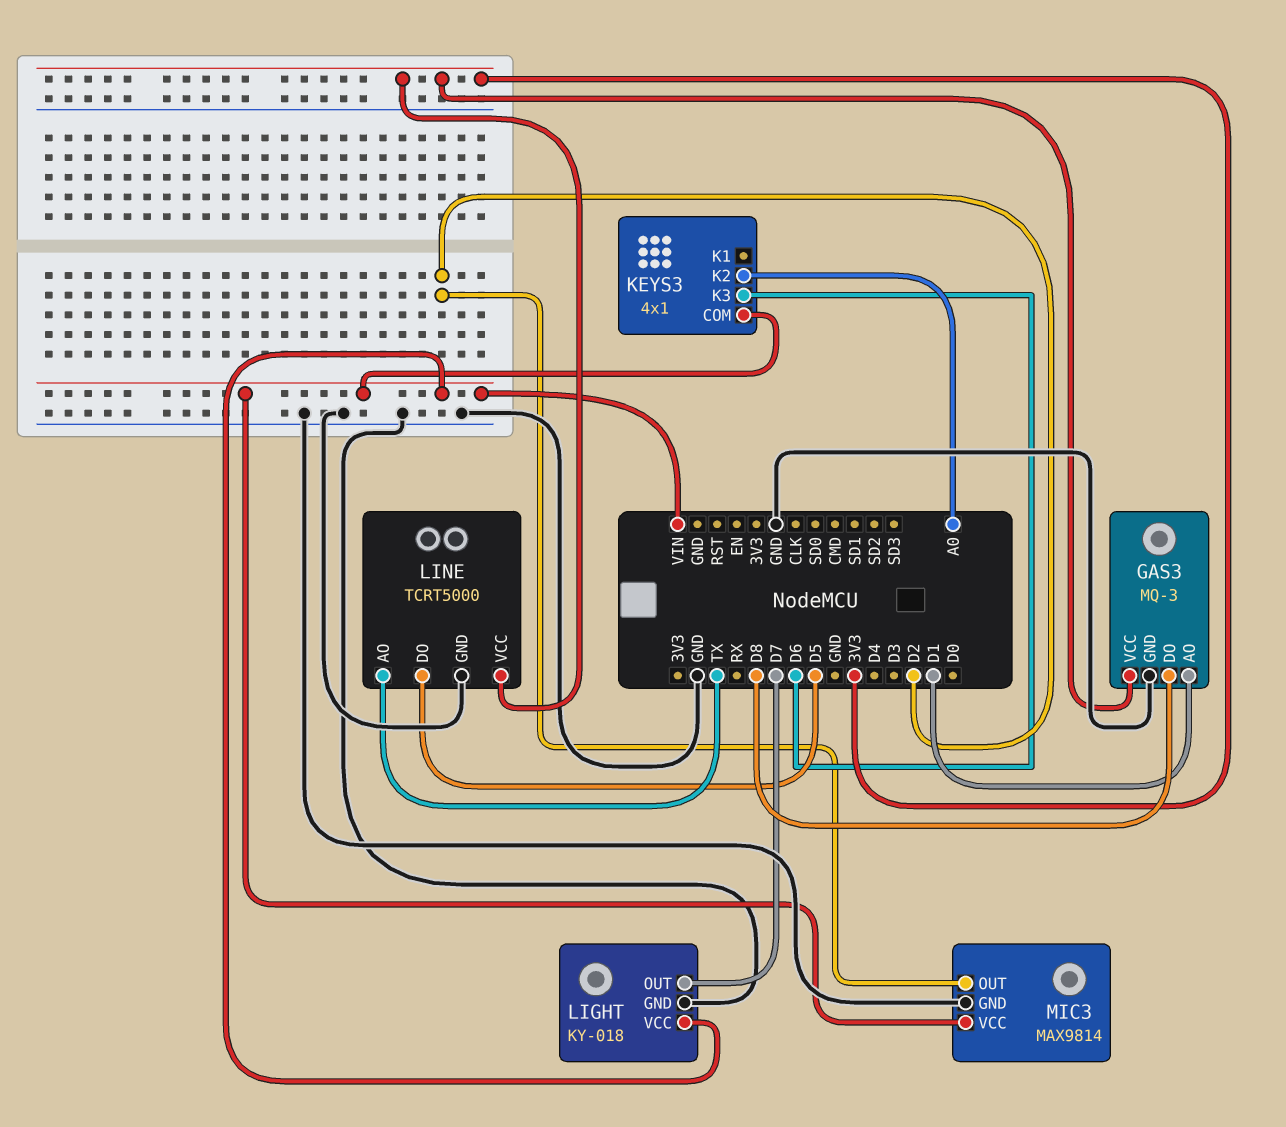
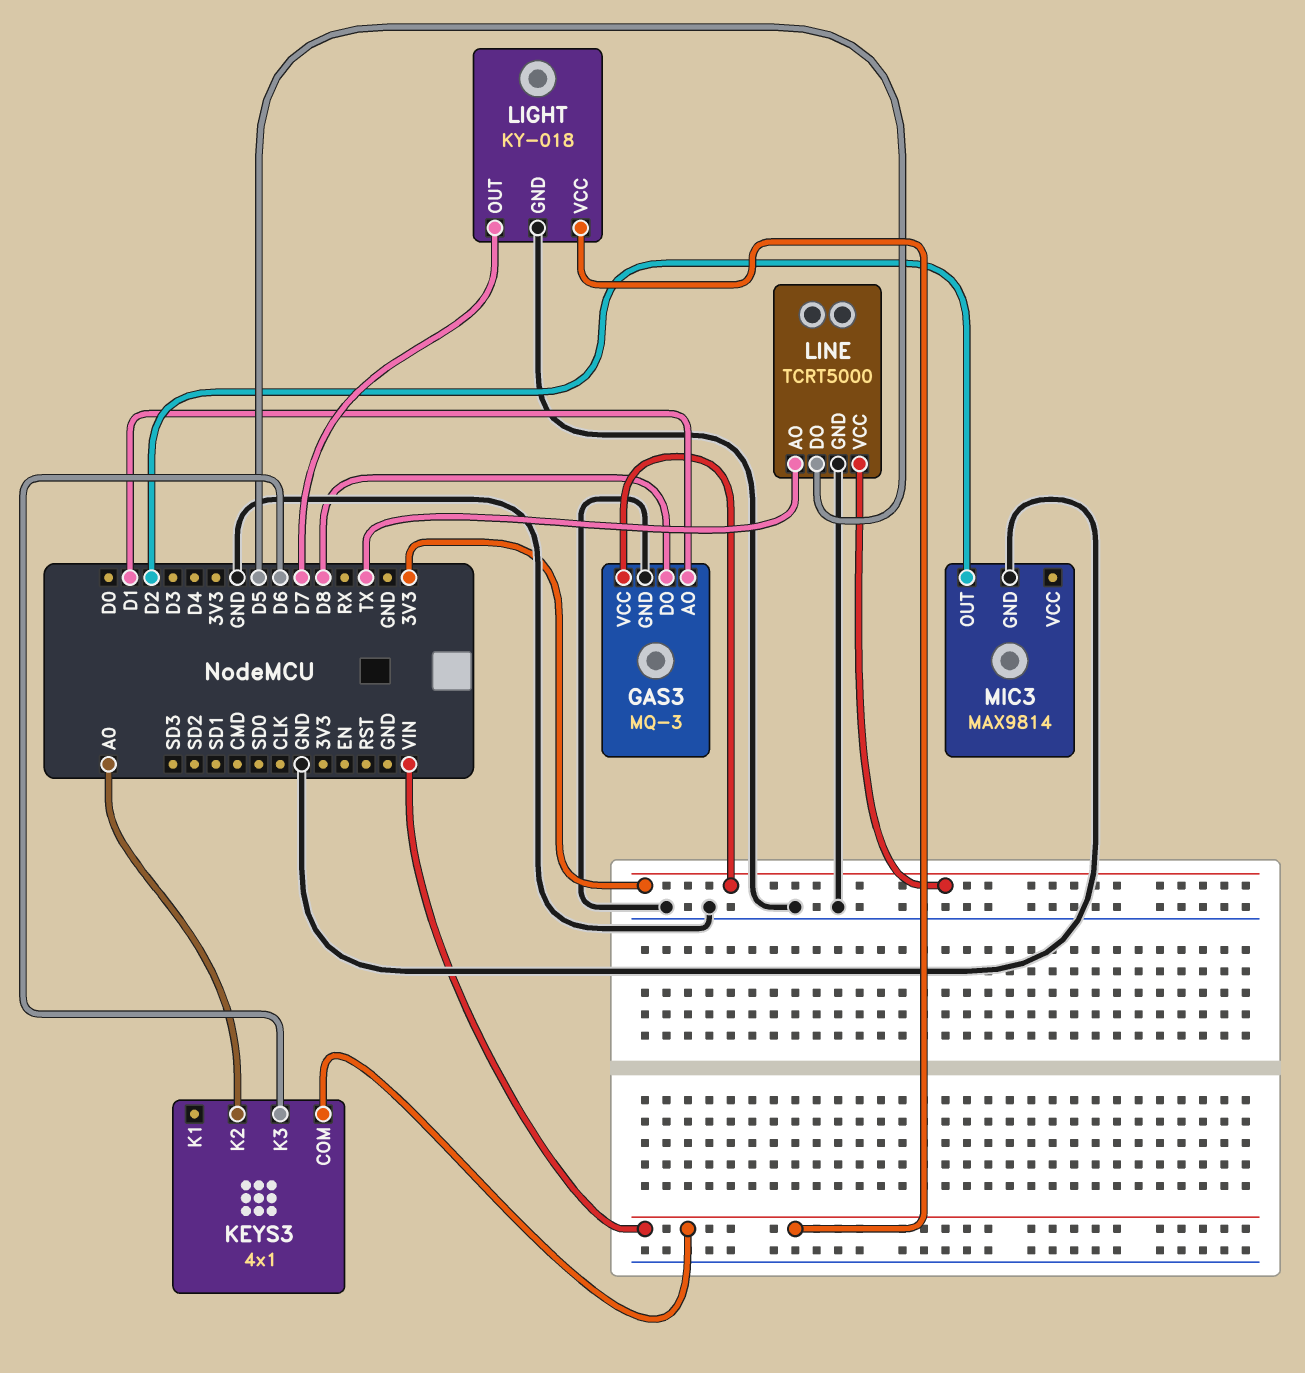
MIC3 pin VCC: VIN -> none

